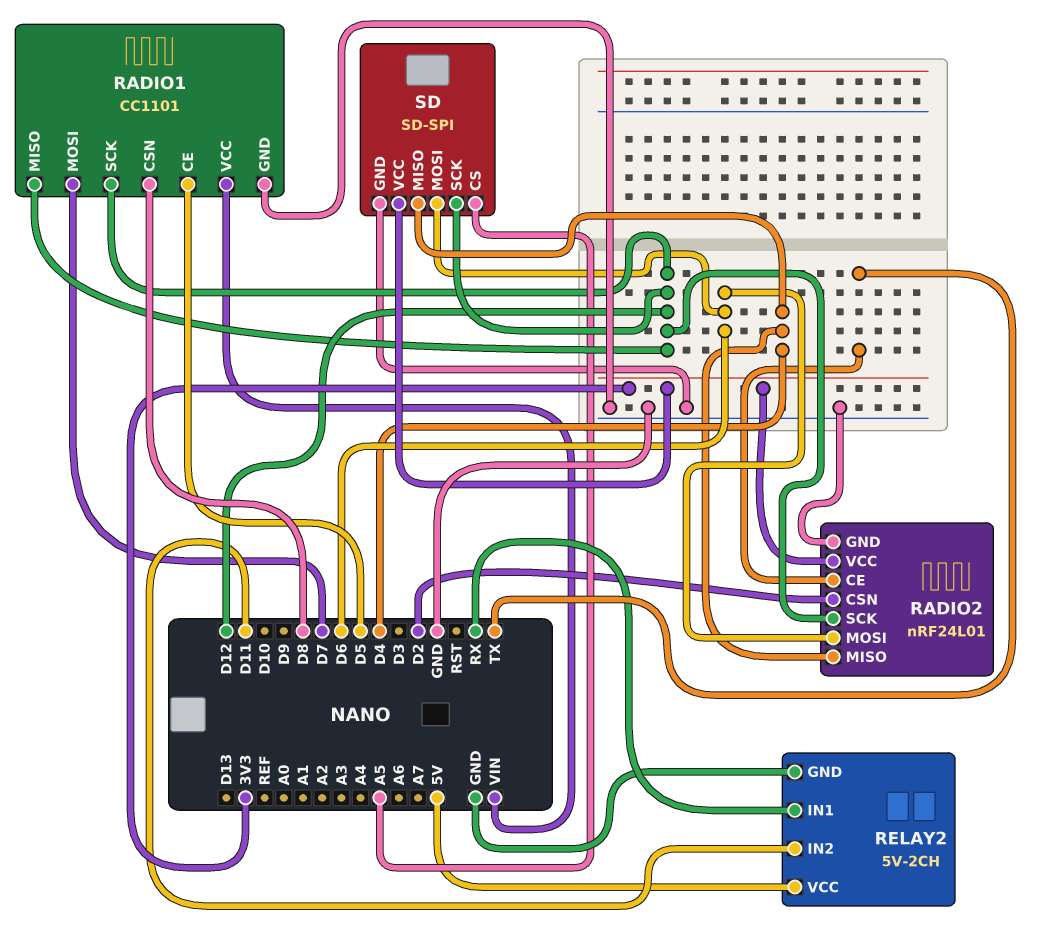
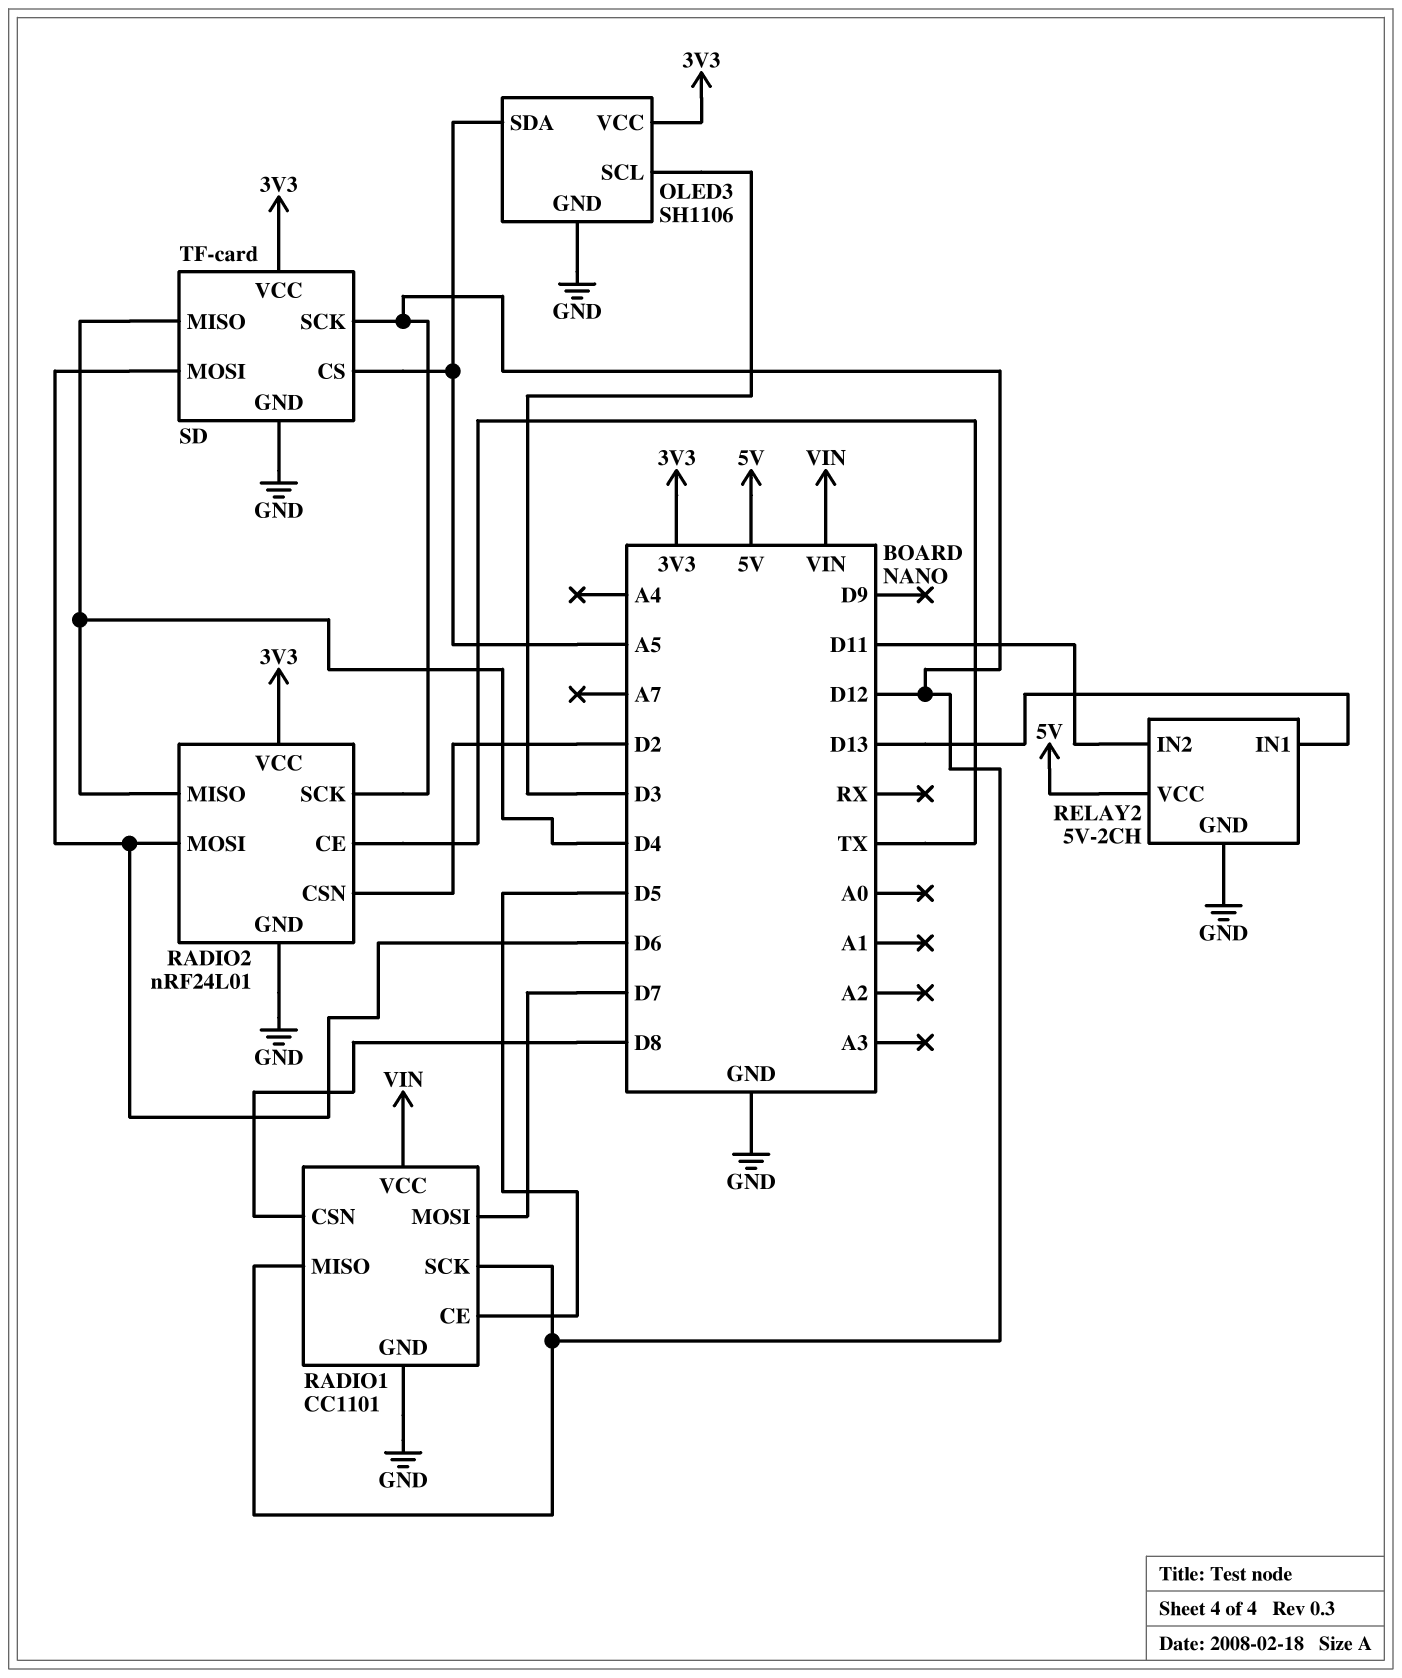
OLED3: none -> SH1106
OLED3 pin GND: none -> GND
OLED3 pin SCL: none -> D3
OLED3 pin SDA: none -> A5
OLED3 pin VCC: none -> 3V3
RELAY2 pin IN1: RX -> D13
SD: SD-SPI -> TF-card

